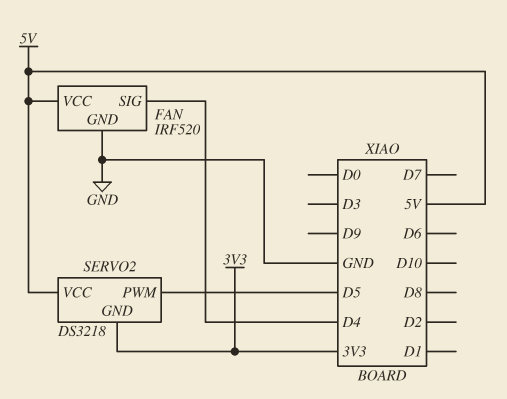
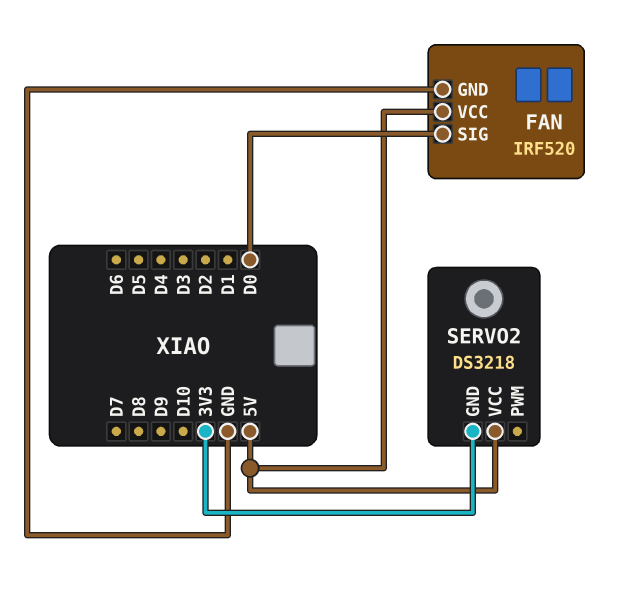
FAN pin SIG: D4 -> D0
SERVO2 pin PWM: D5 -> none

